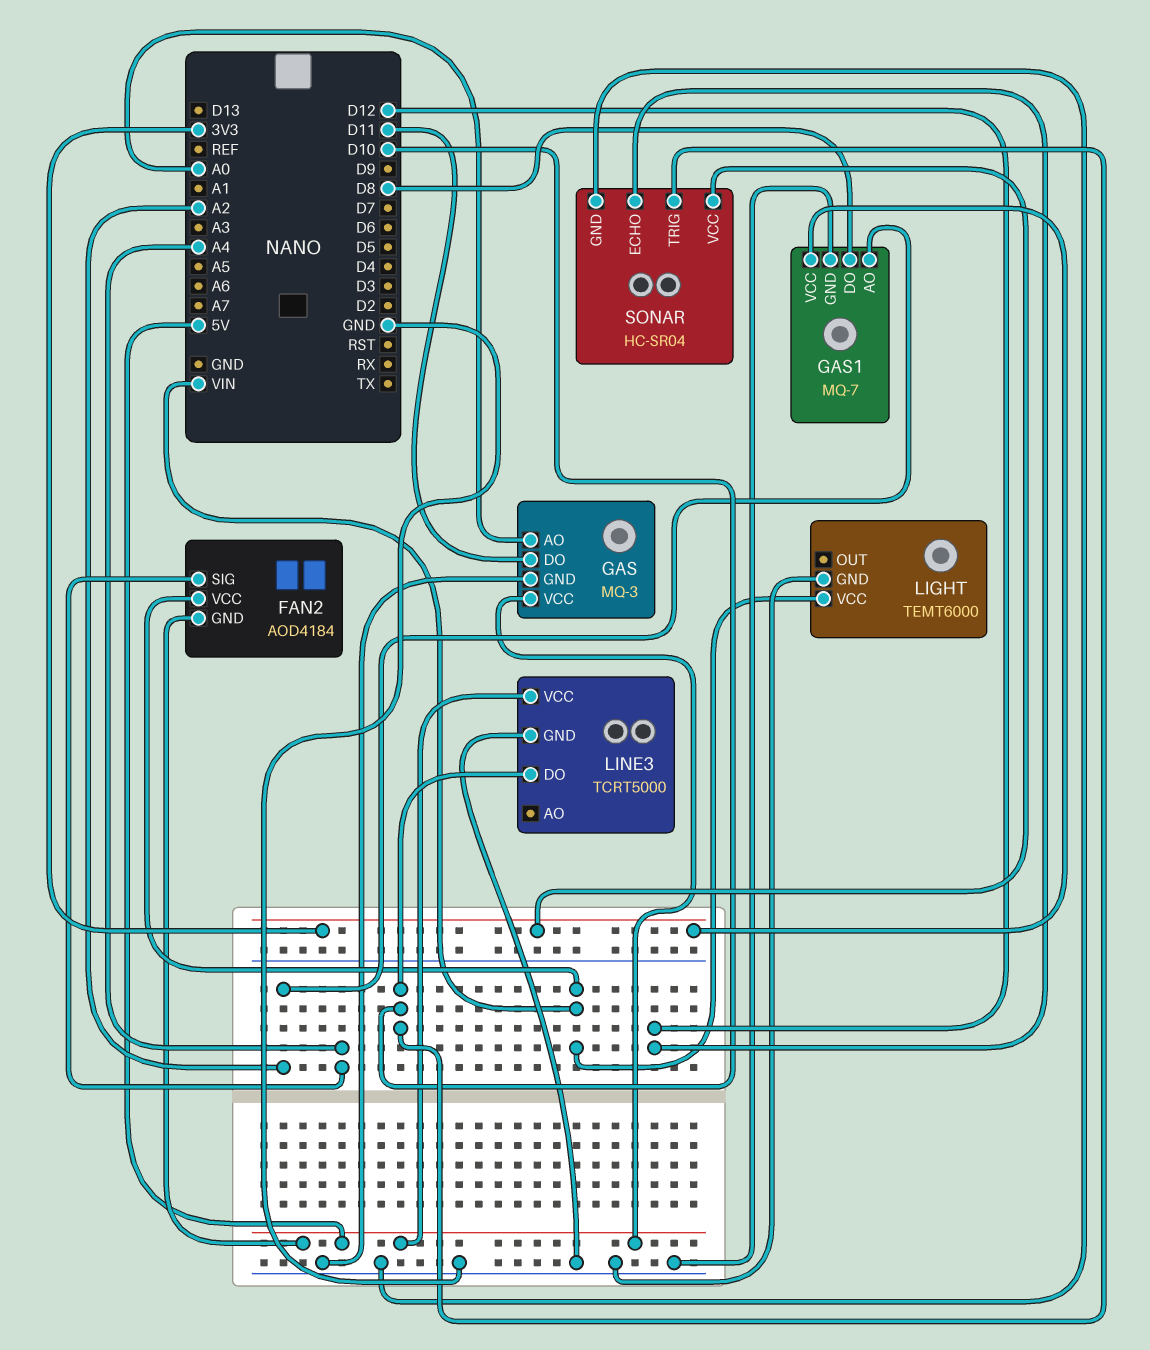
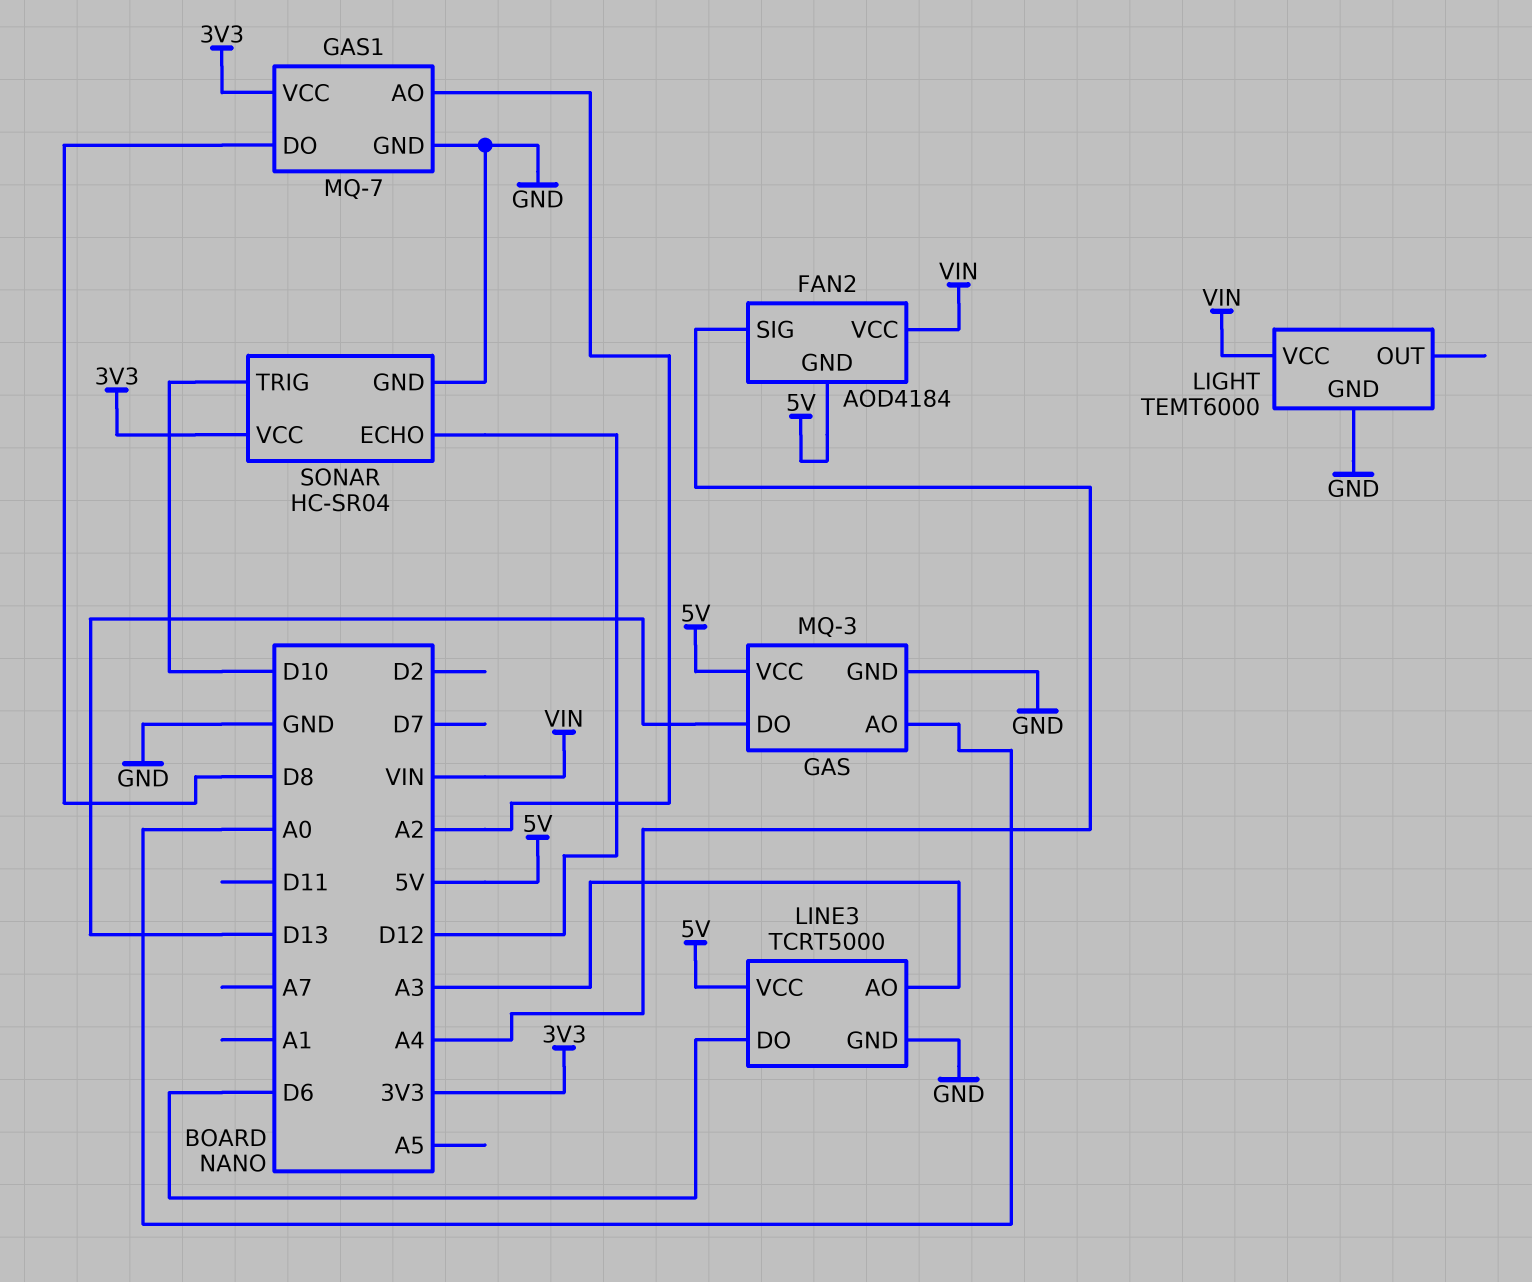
GAS pin DO: D11 -> D13
LINE3 pin AO: none -> A3
LINE3 pin DO: D10 -> D6

